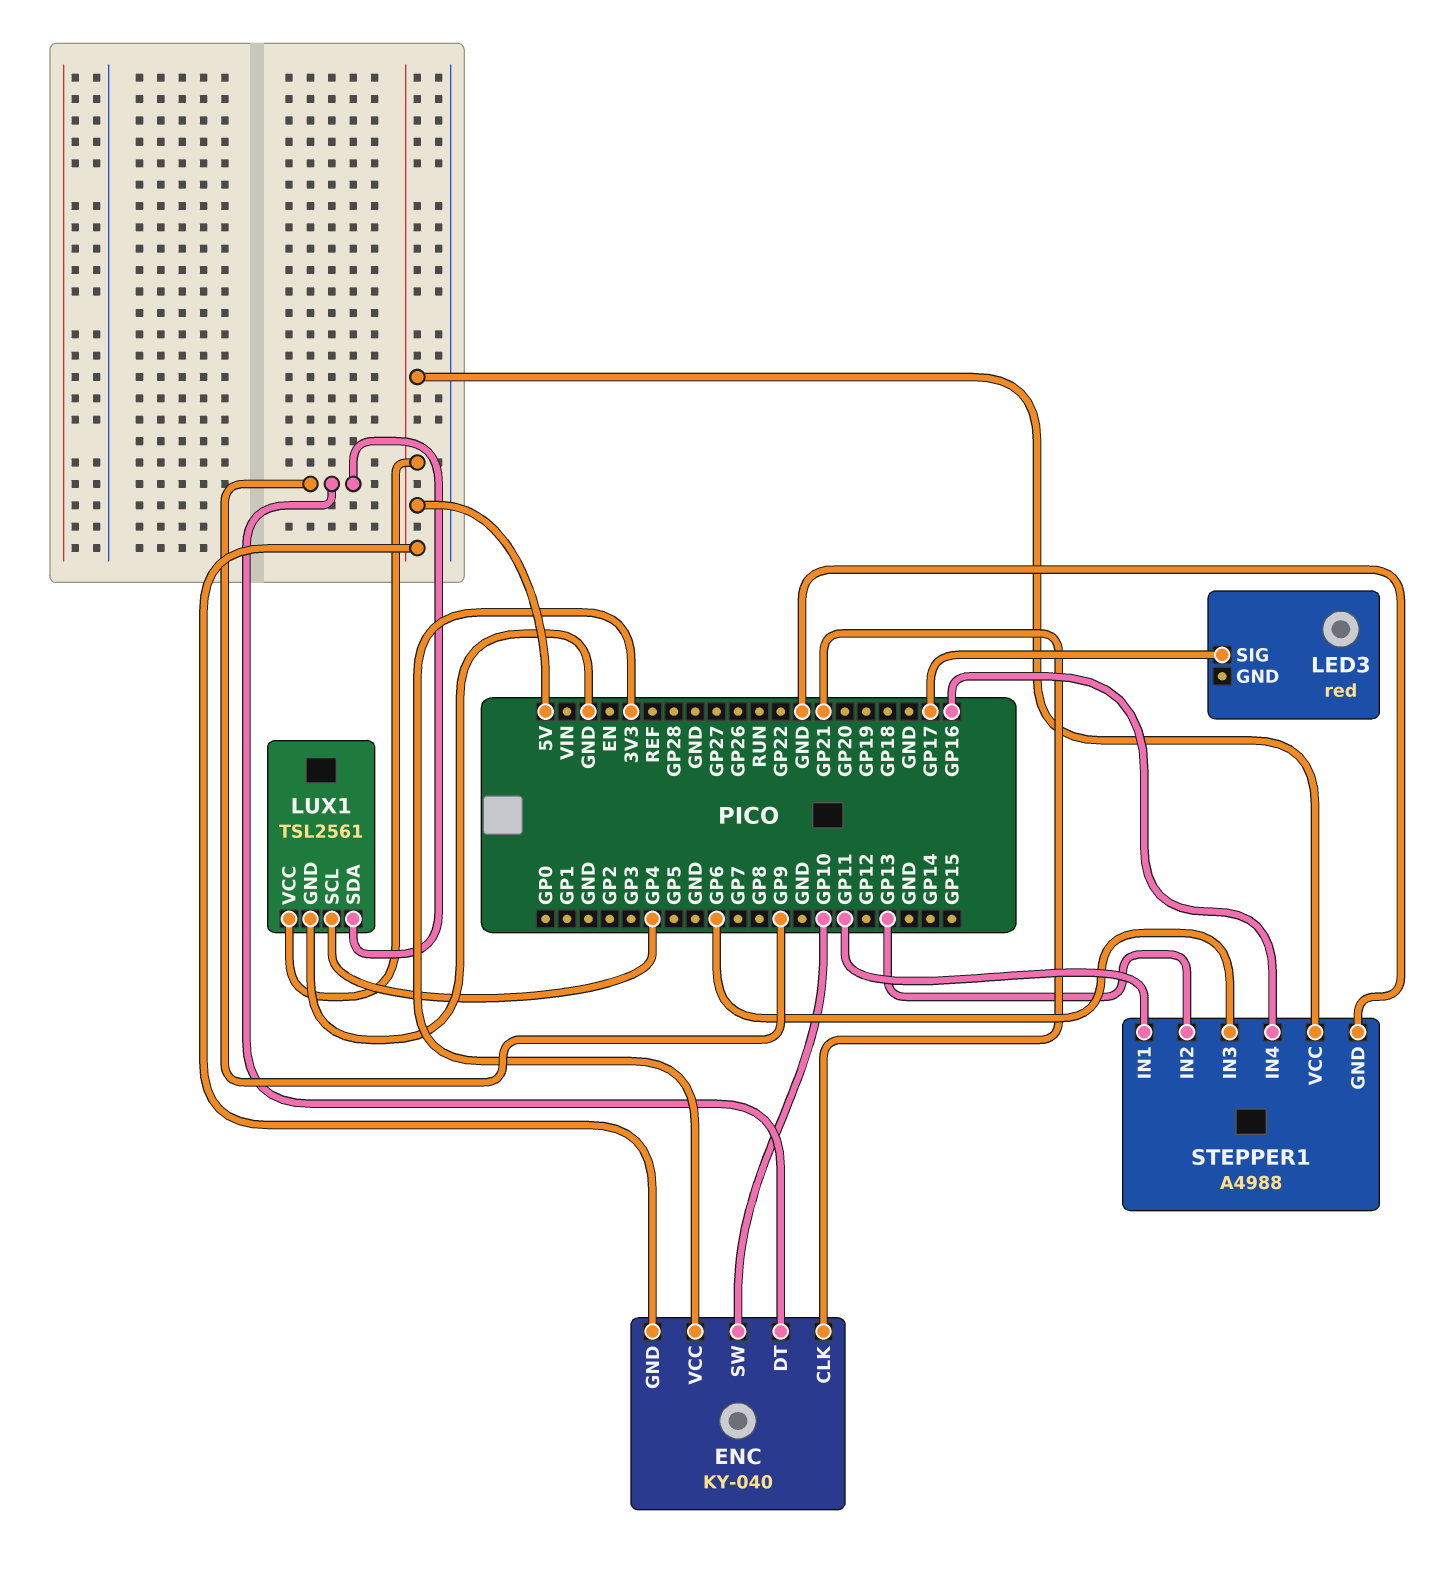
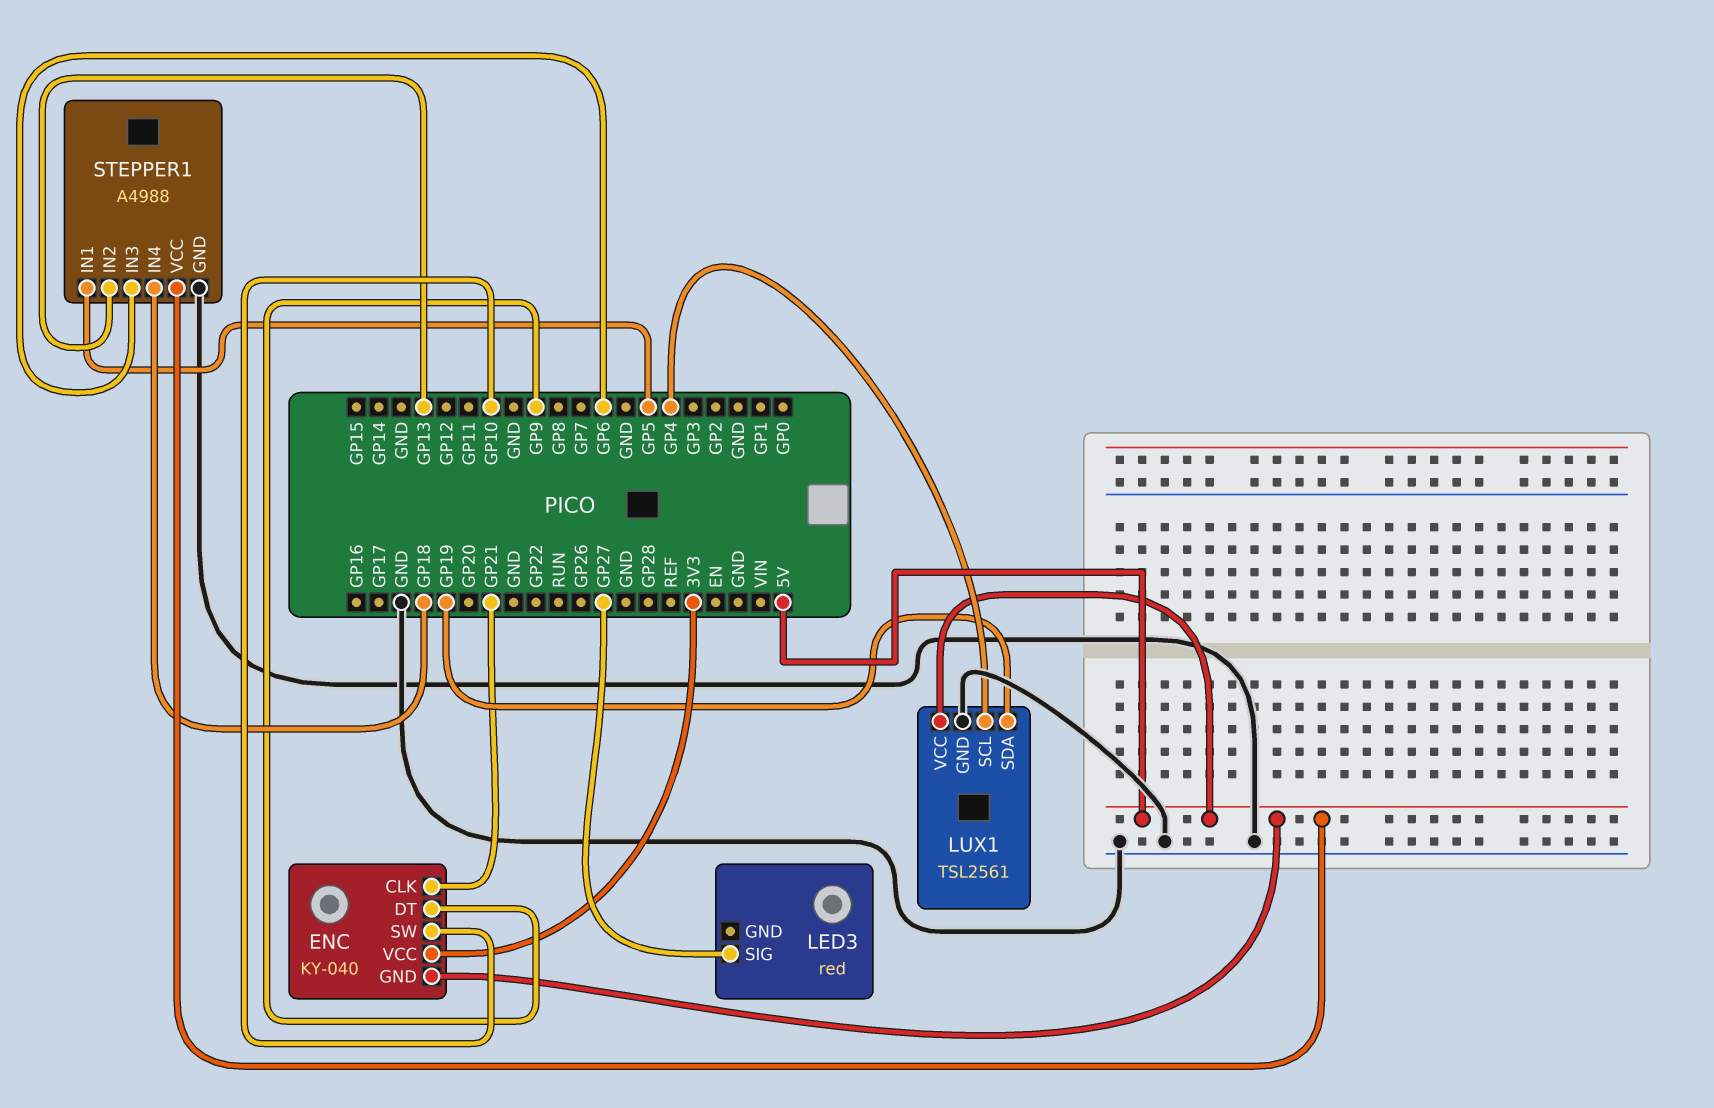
LED3 pin SIG: GP17 -> GP27
LUX1 pin SDA: GP9 -> GP19
STEPPER1 pin IN1: GP11 -> GP5
STEPPER1 pin IN4: GP16 -> GP18

